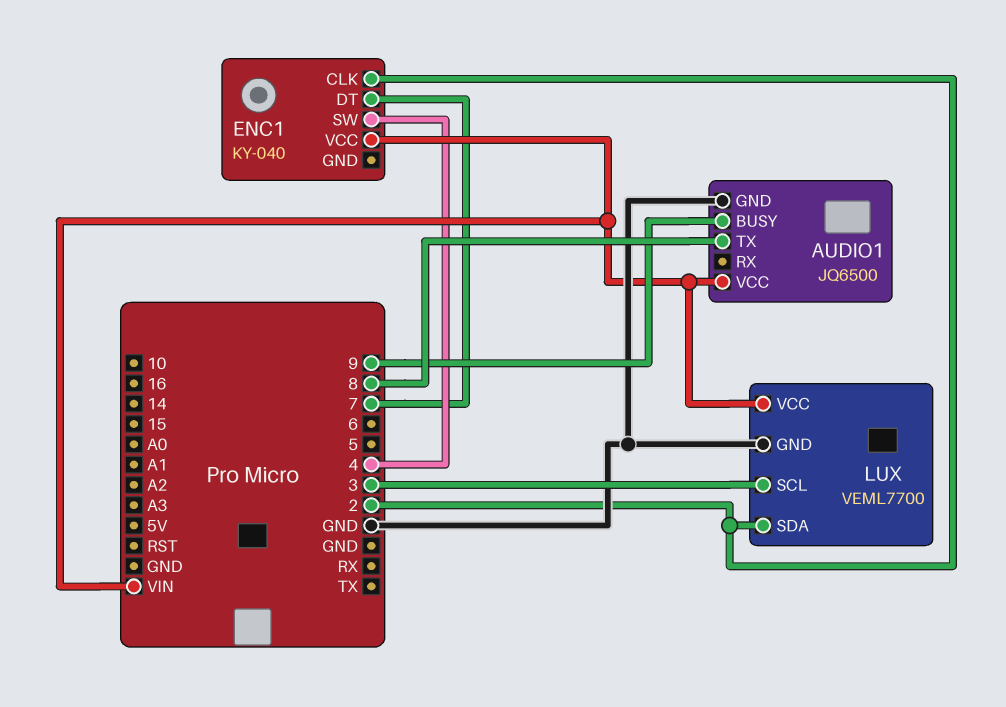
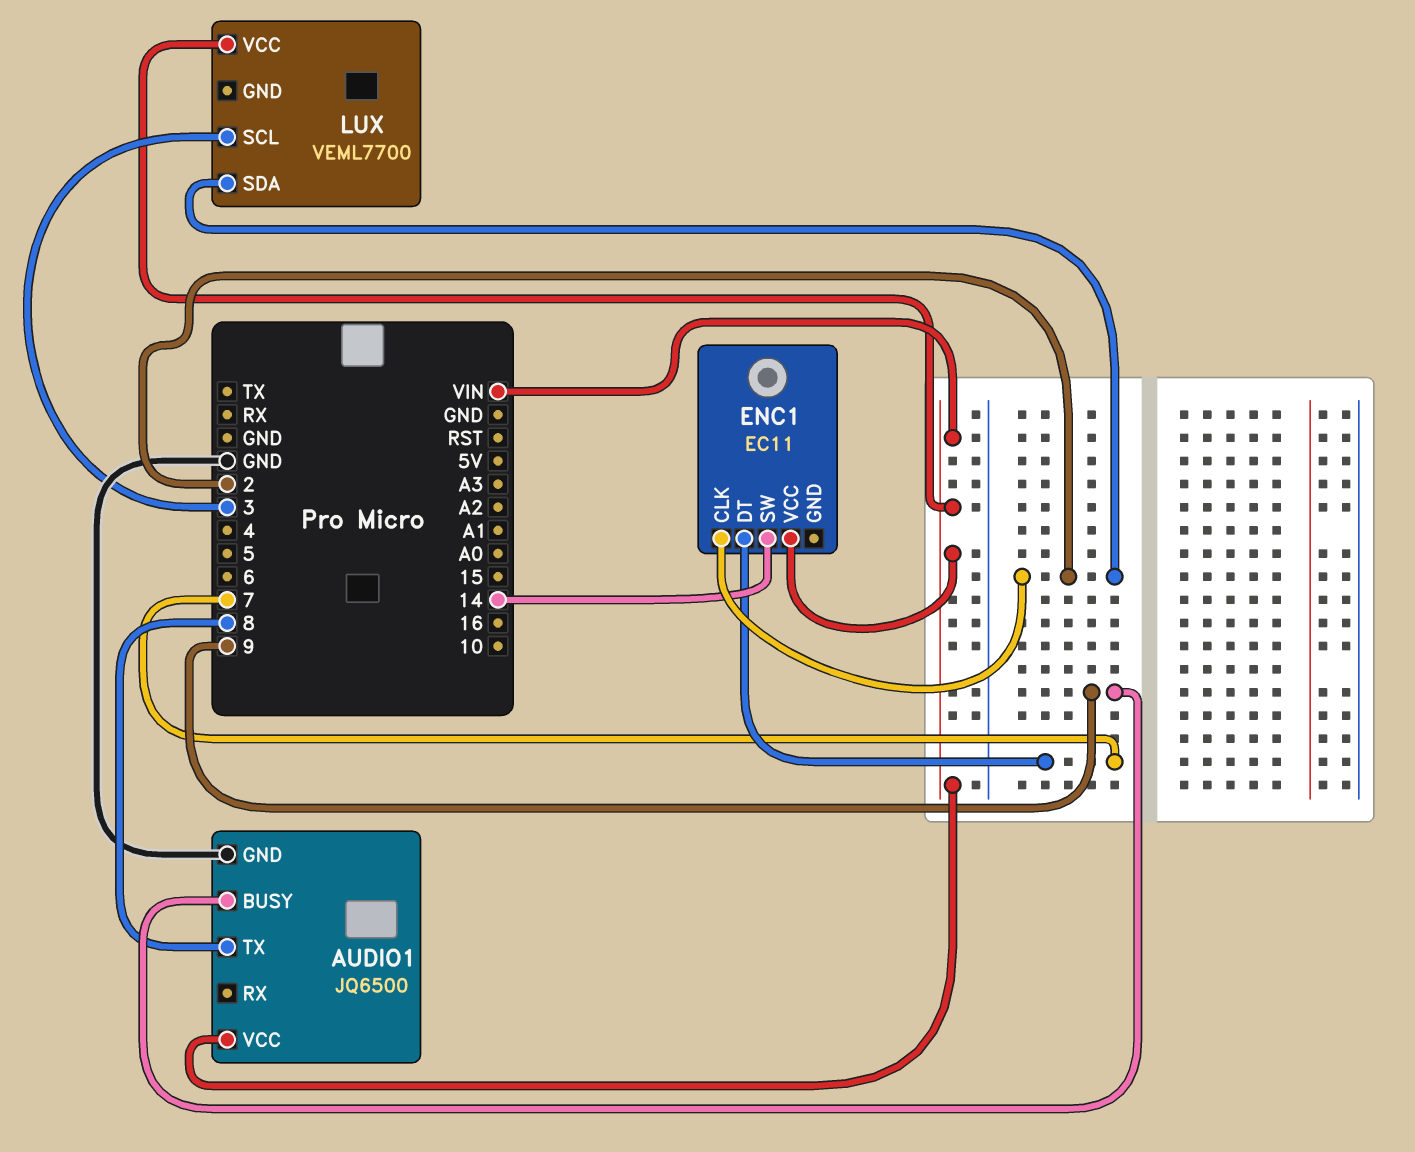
ENC1: KY-040 -> EC11
ENC1 pin SW: 4 -> 14
LUX pin GND: GND -> none

